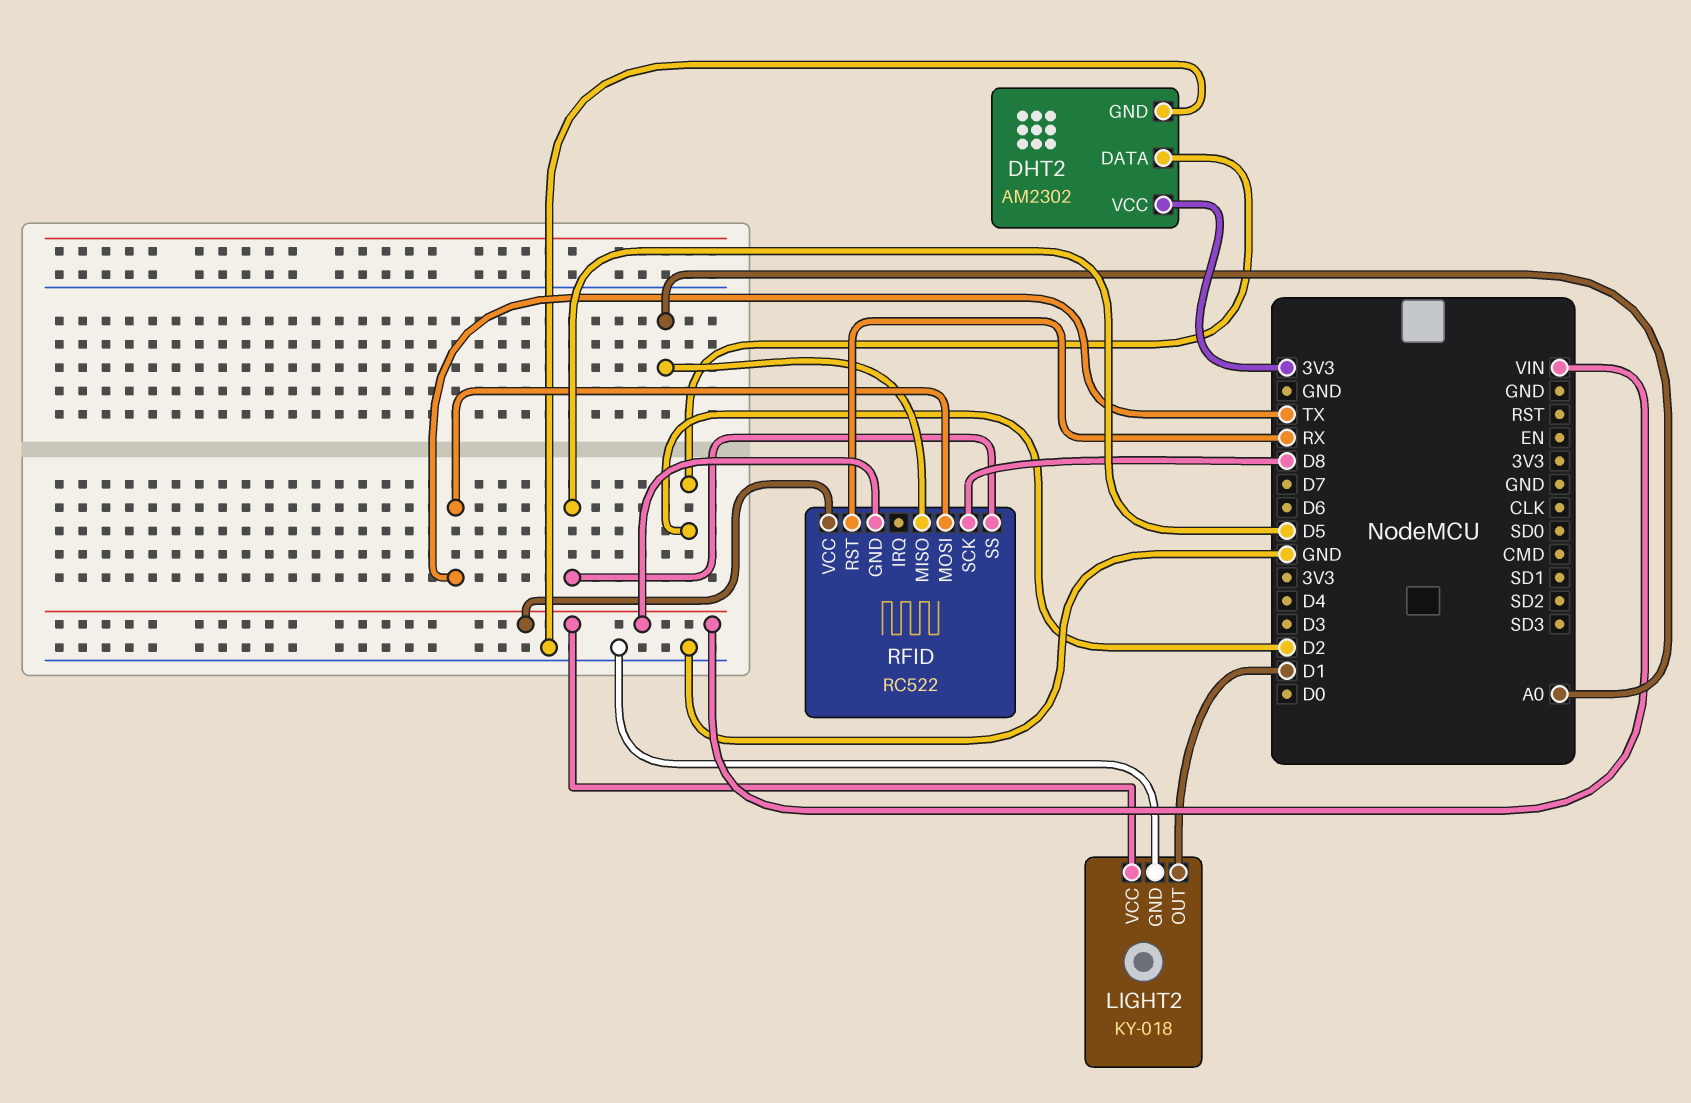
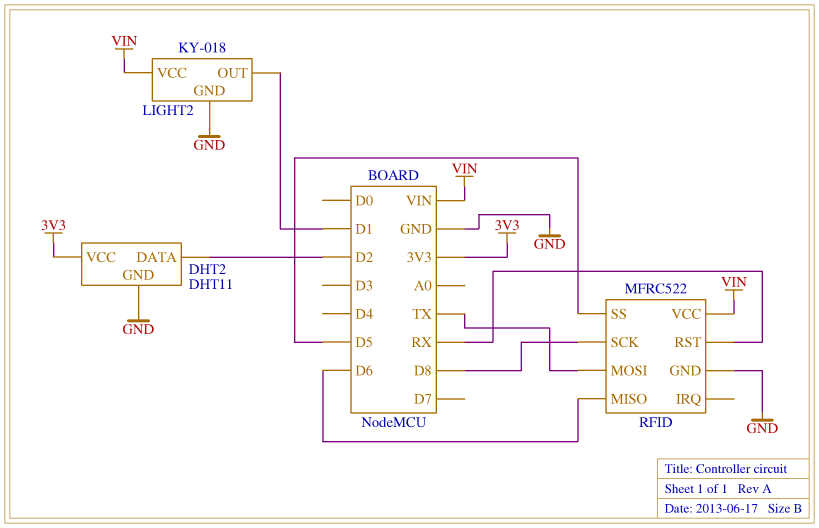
DHT2: AM2302 -> DHT11
RFID: RC522 -> MFRC522
RFID pin GND: VIN -> GND
RFID pin MISO: A0 -> D6

